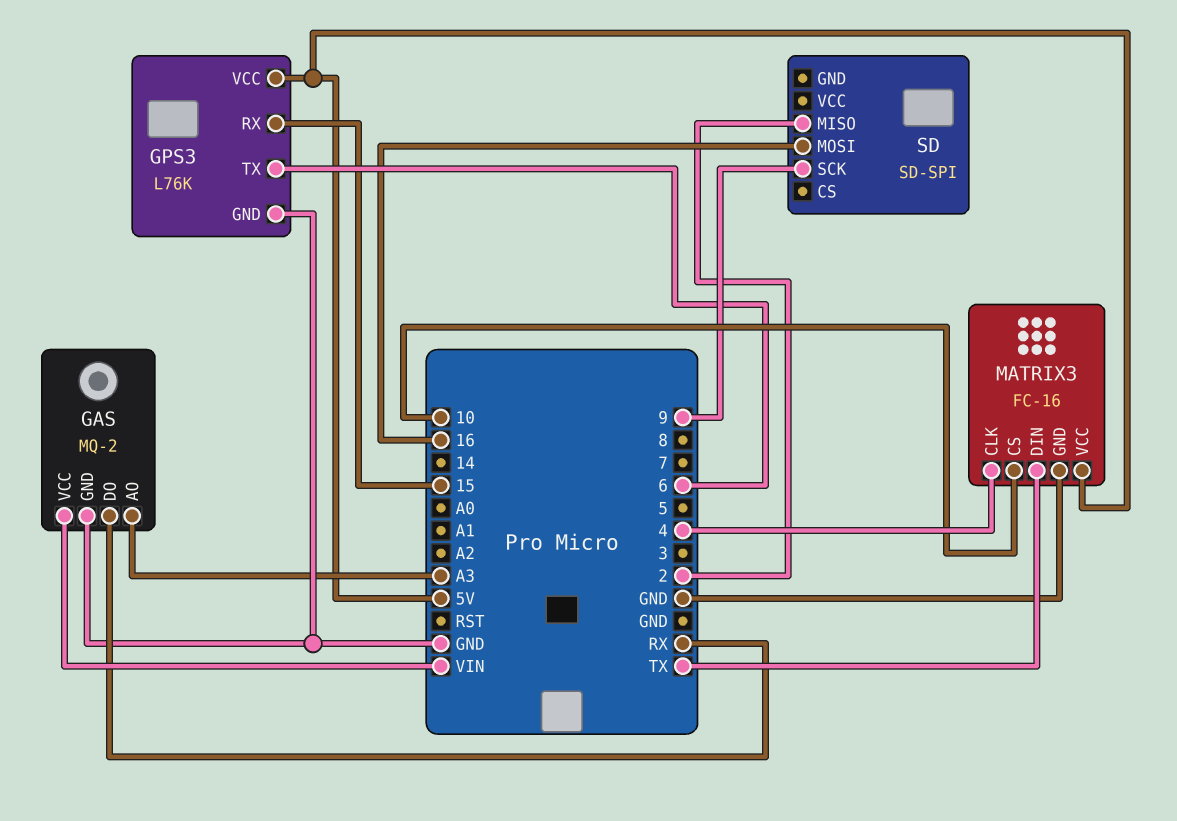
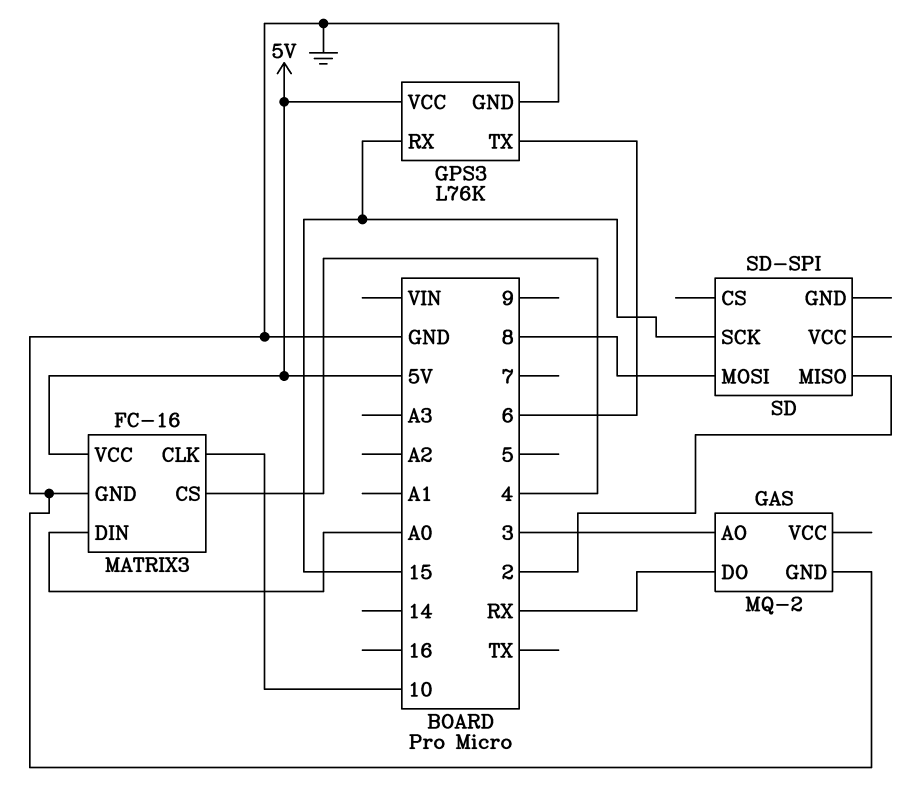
GAS pin AO: A3 -> 3
GAS pin VCC: VIN -> none
MATRIX3 pin CLK: 4 -> 10
MATRIX3 pin CS: 10 -> 4
MATRIX3 pin DIN: TX -> A0
SD pin MOSI: 16 -> 8
SD pin SCK: 9 -> 15

